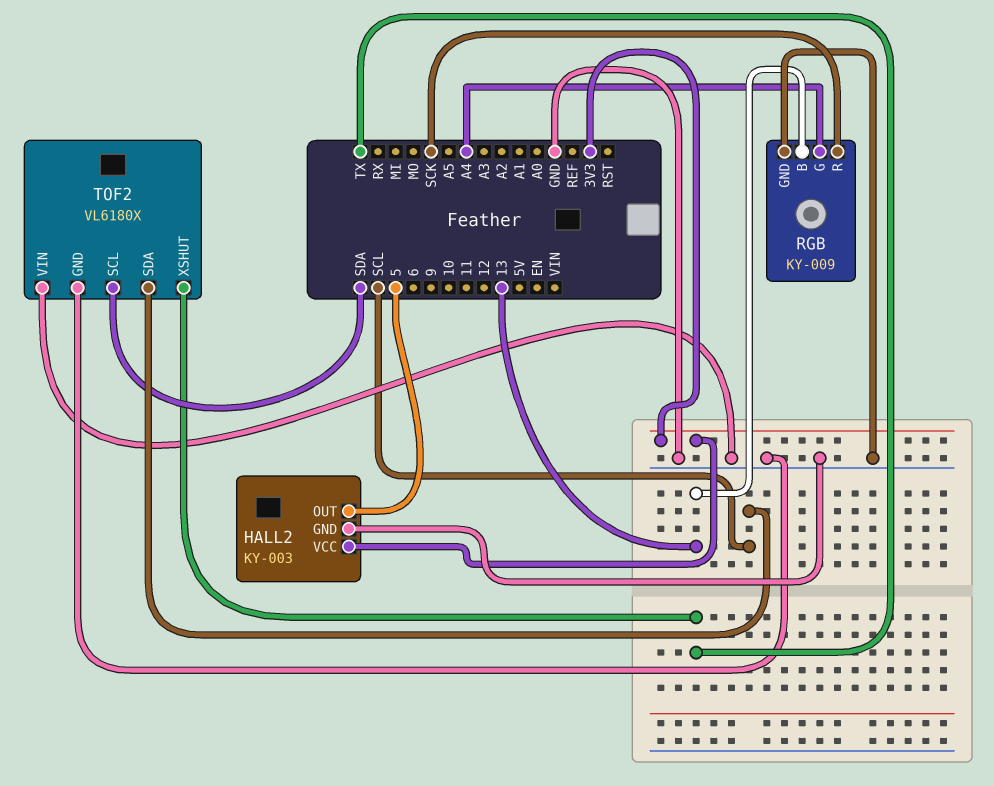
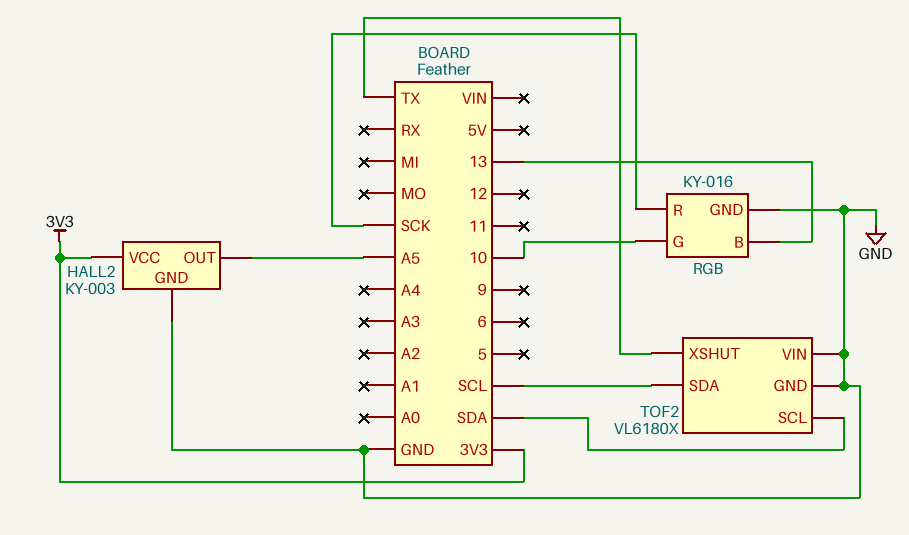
HALL2 pin OUT: 5 -> A5
RGB: KY-009 -> KY-016
RGB pin G: A4 -> 10

